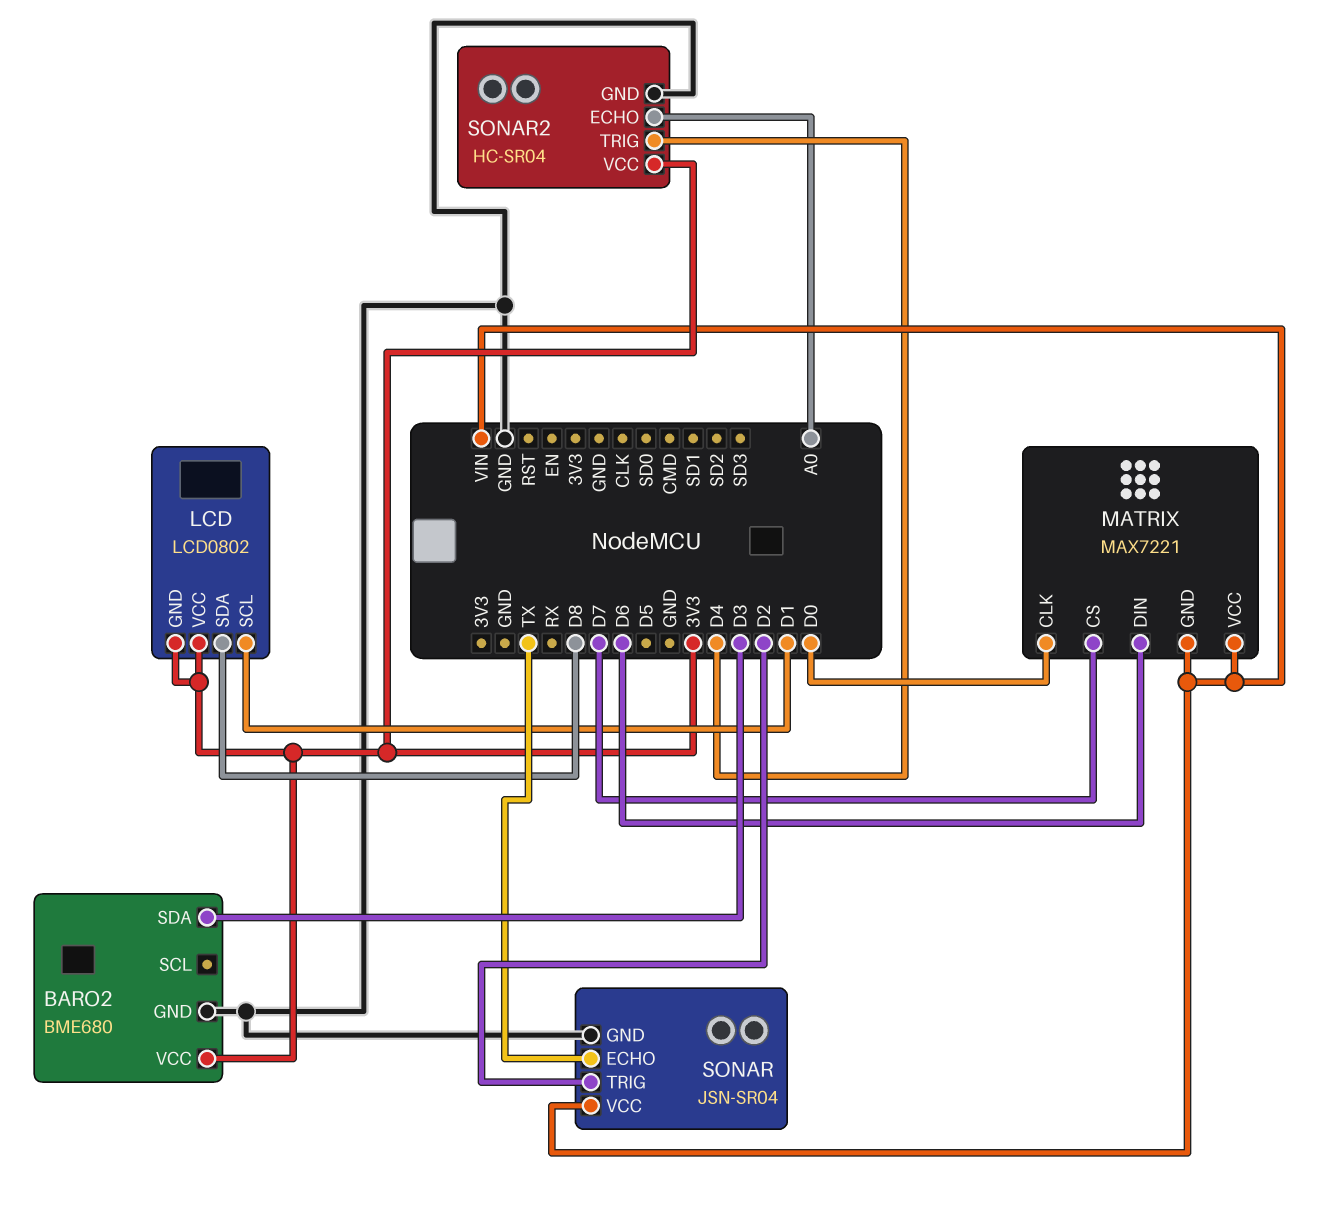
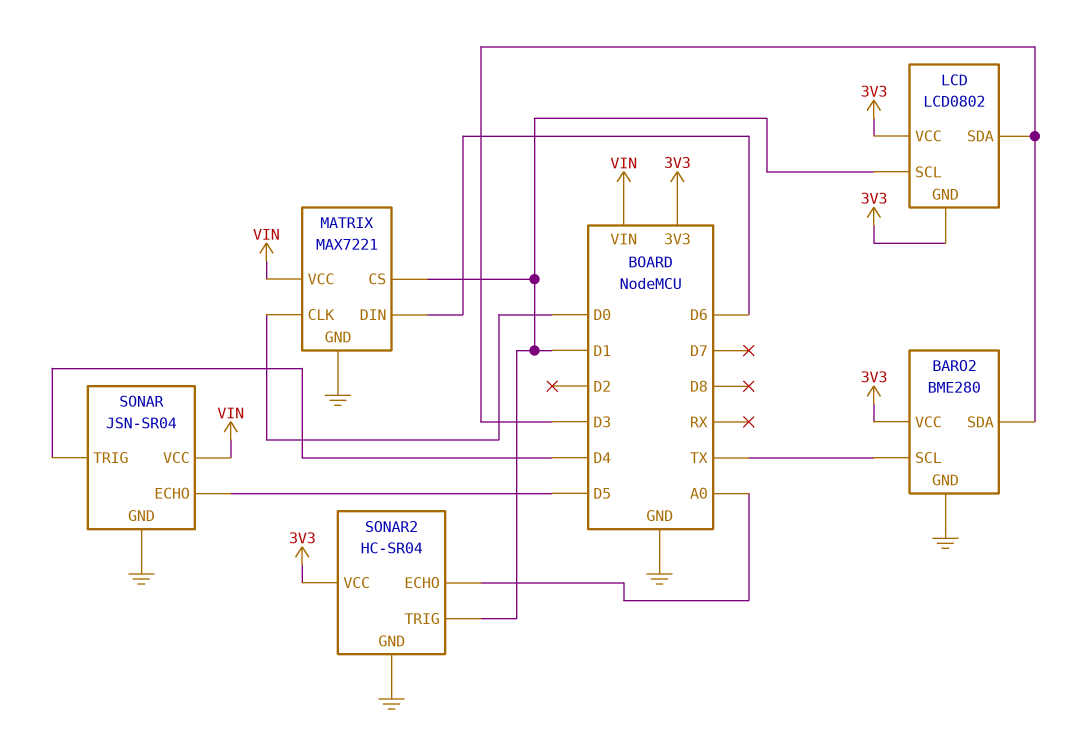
BARO2: BME680 -> BME280
BARO2 pin SCL: none -> TX
LCD pin SDA: D8 -> D3
MATRIX pin CS: D7 -> D1
MATRIX pin GND: VIN -> GND
SONAR pin ECHO: TX -> D5
SONAR pin TRIG: D2 -> D4
SONAR2 pin TRIG: D4 -> D1

